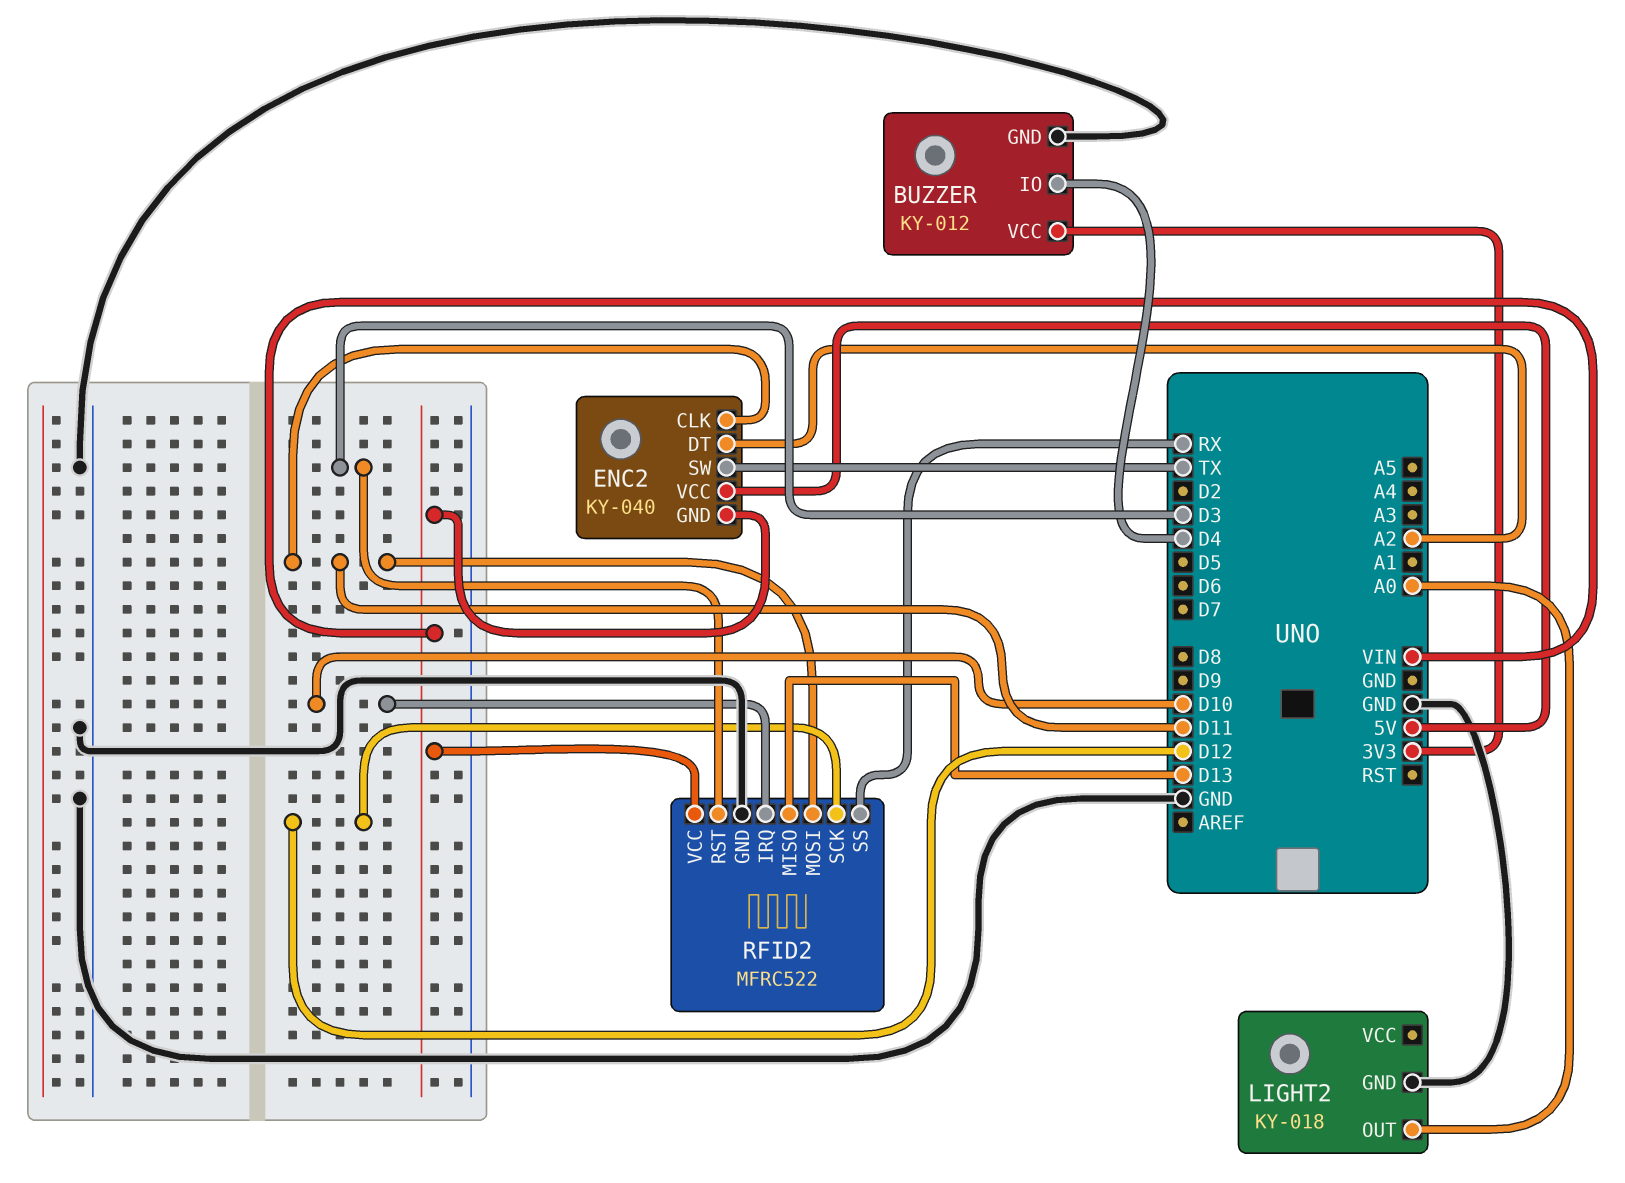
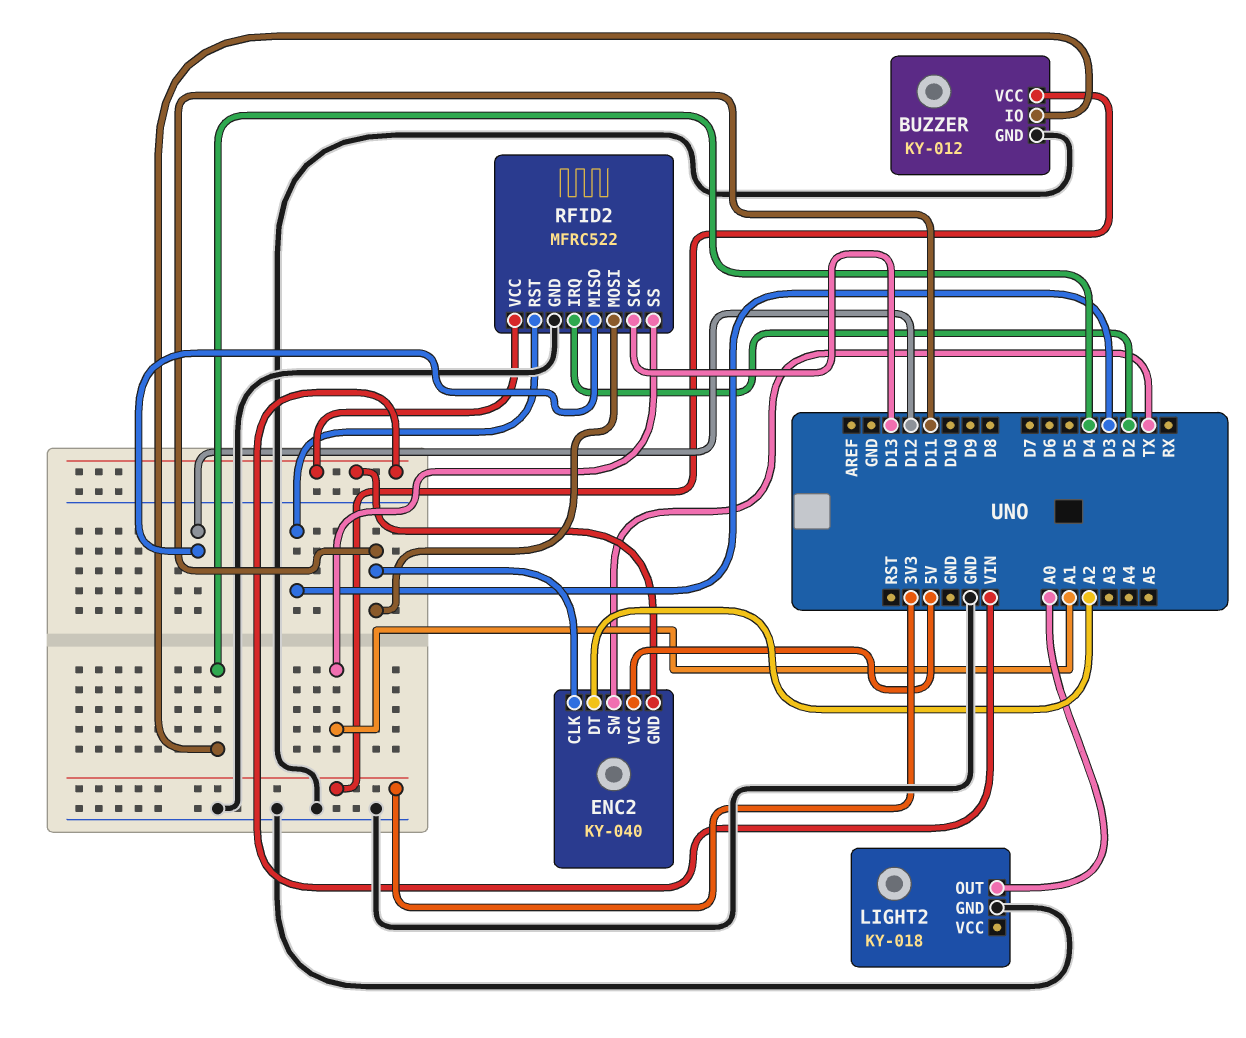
RFID2 pin IRQ: D10 -> D2
RFID2 pin MISO: D13 -> D12
RFID2 pin SCK: D12 -> D13
RFID2 pin SS: RX -> A1

